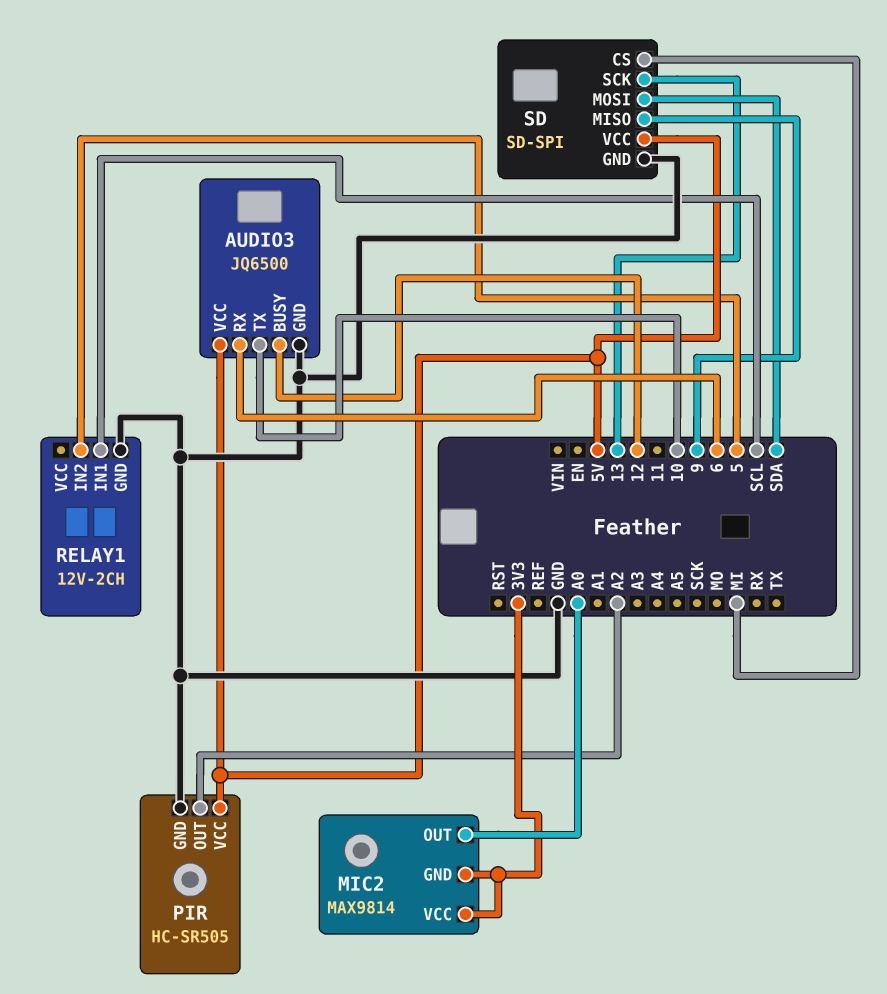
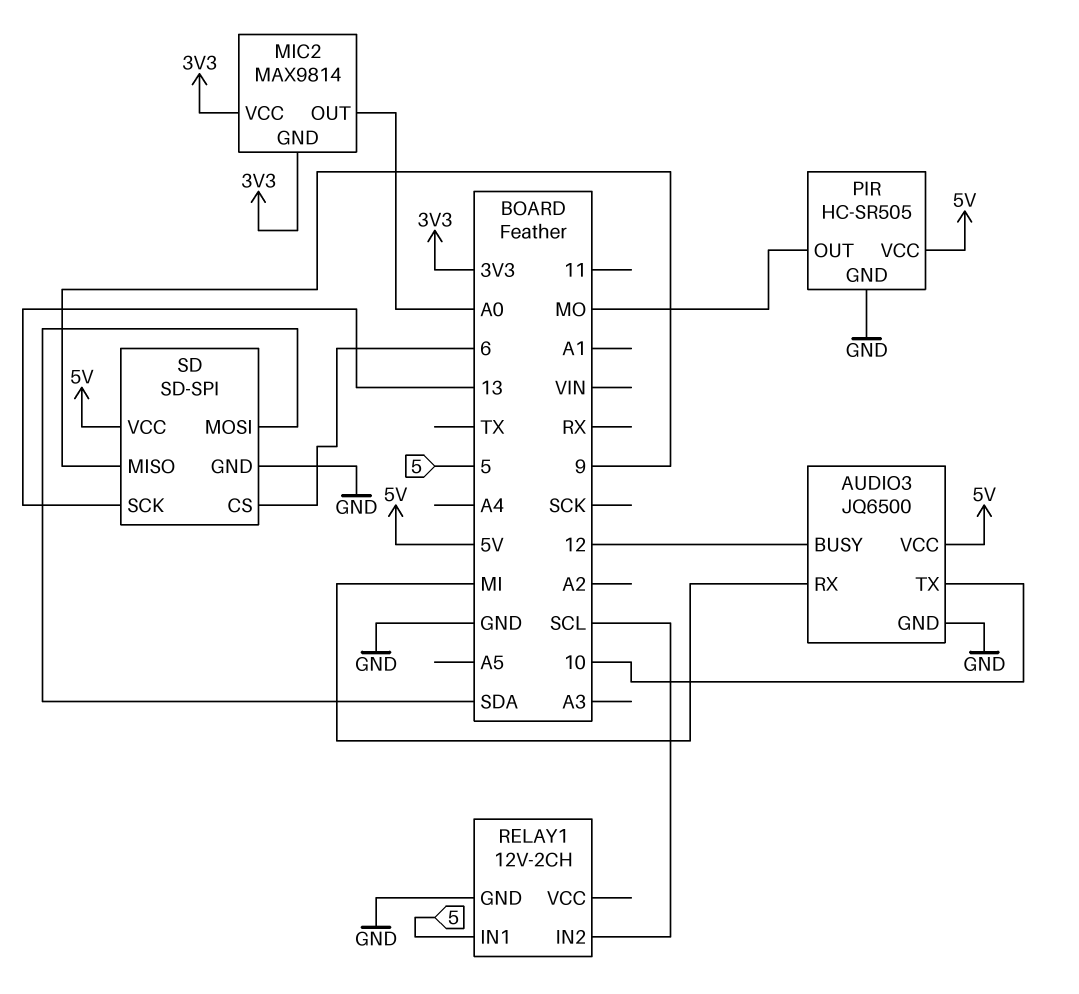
AUDIO3 pin RX: 6 -> MI
PIR pin OUT: A2 -> MO
RELAY1 pin IN1: SCL -> 5
RELAY1 pin IN2: 5 -> SCL
SD pin CS: MI -> 6

